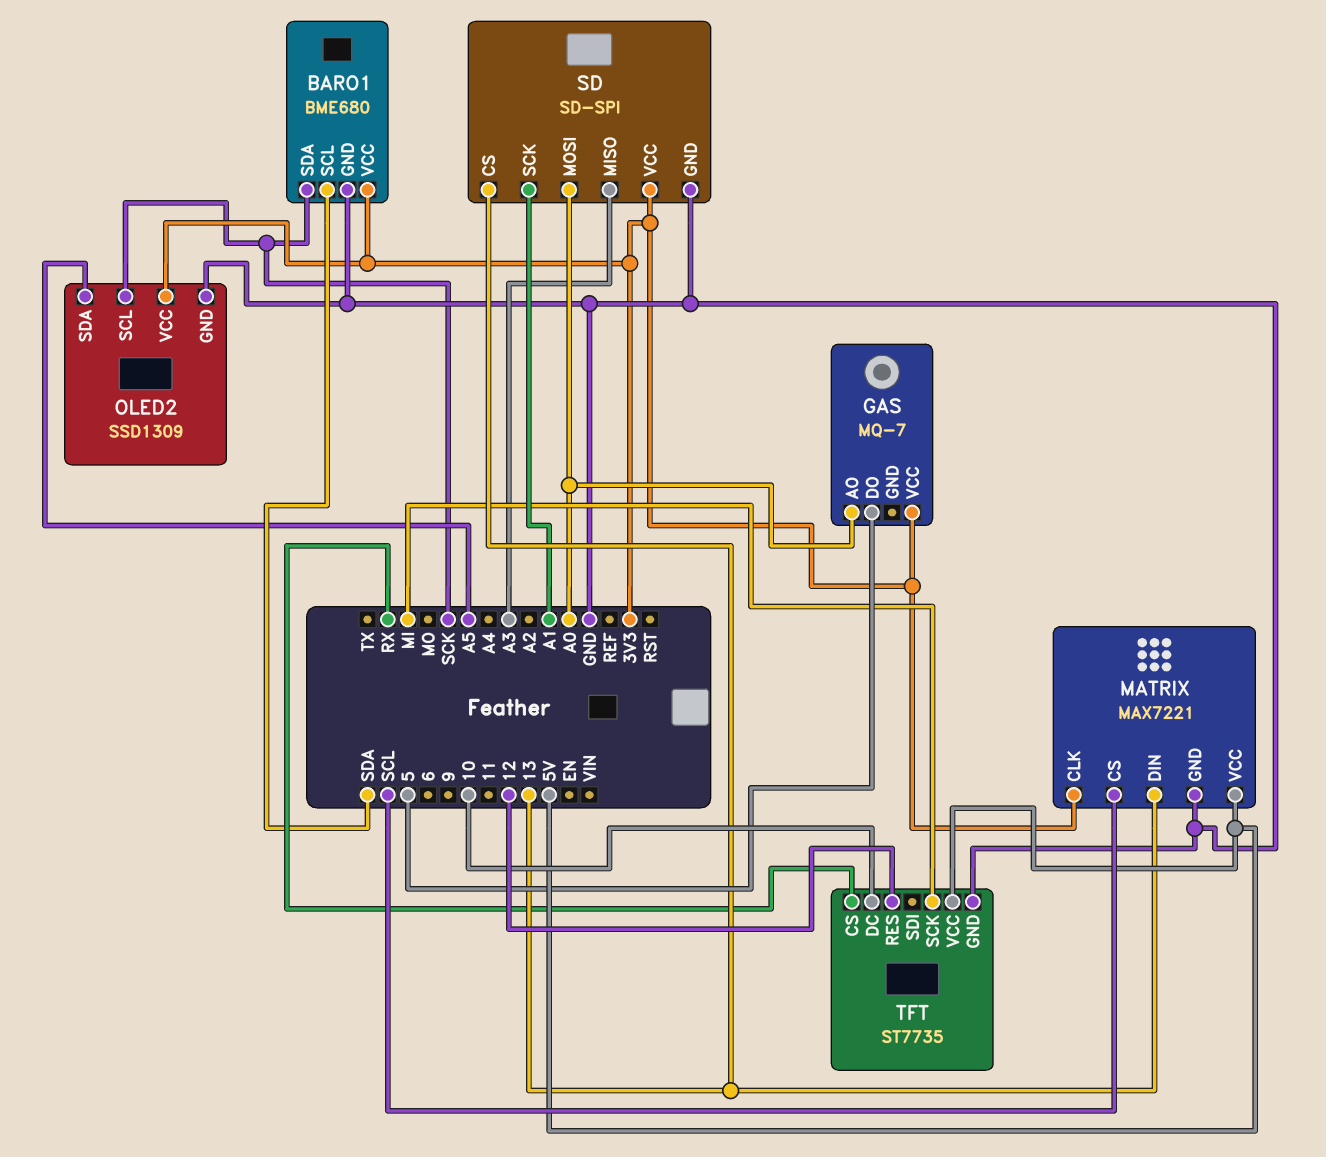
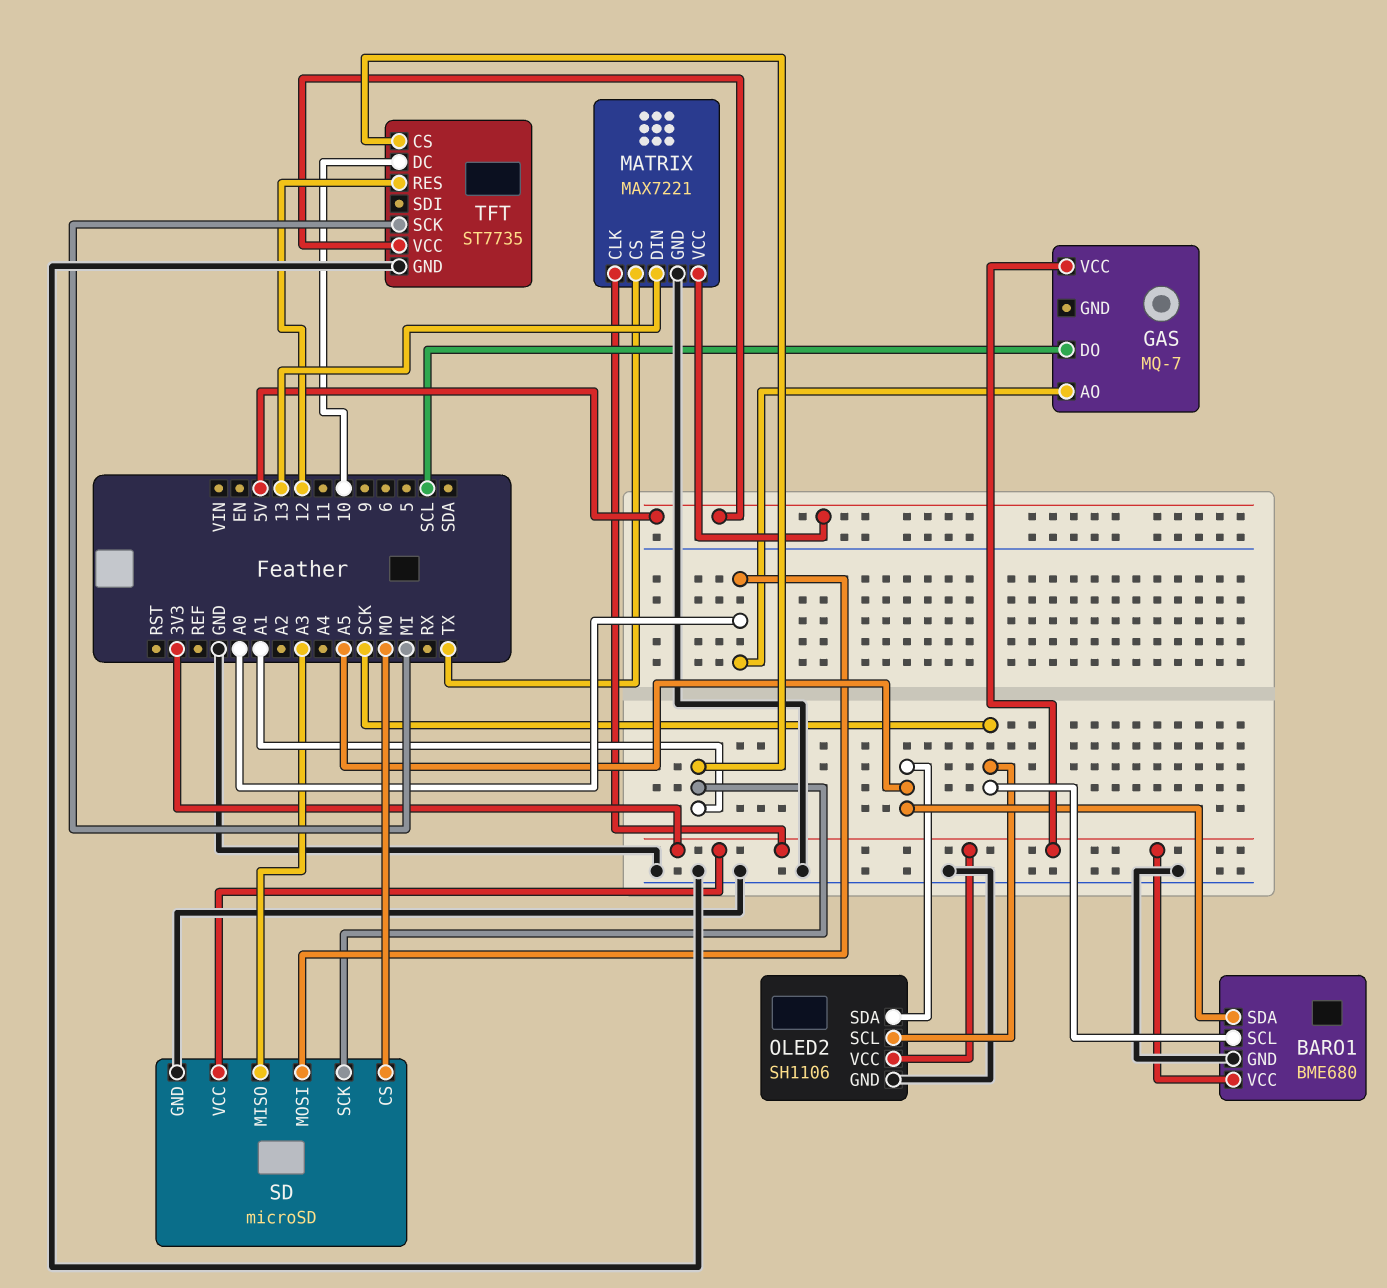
BARO1 pin SCL: SDA -> SCK
BARO1 pin SDA: SCK -> A5
GAS pin DO: 5 -> SCL
MATRIX pin CS: SCL -> TX
OLED2: SSD1309 -> SH1106
SD: SD-SPI -> microSD
SD pin CS: 13 -> MO
TFT pin CS: RX -> A1

